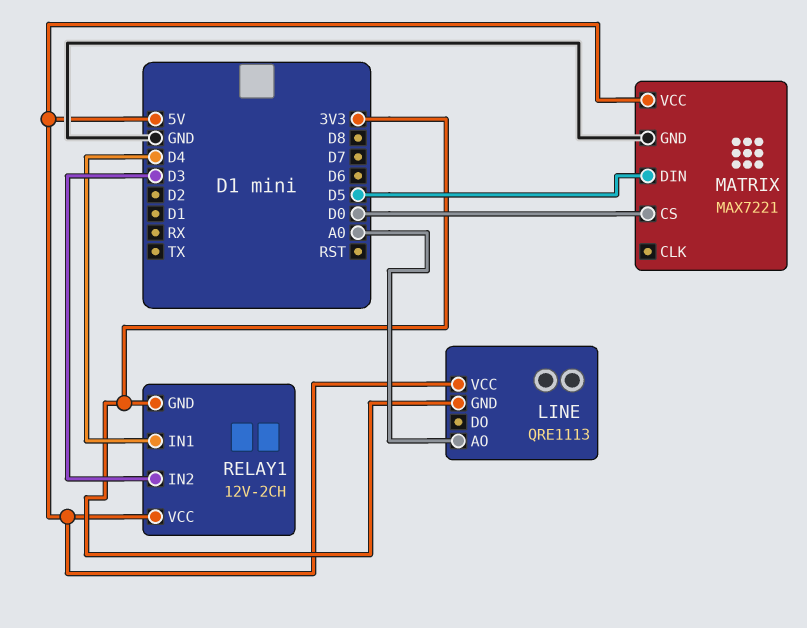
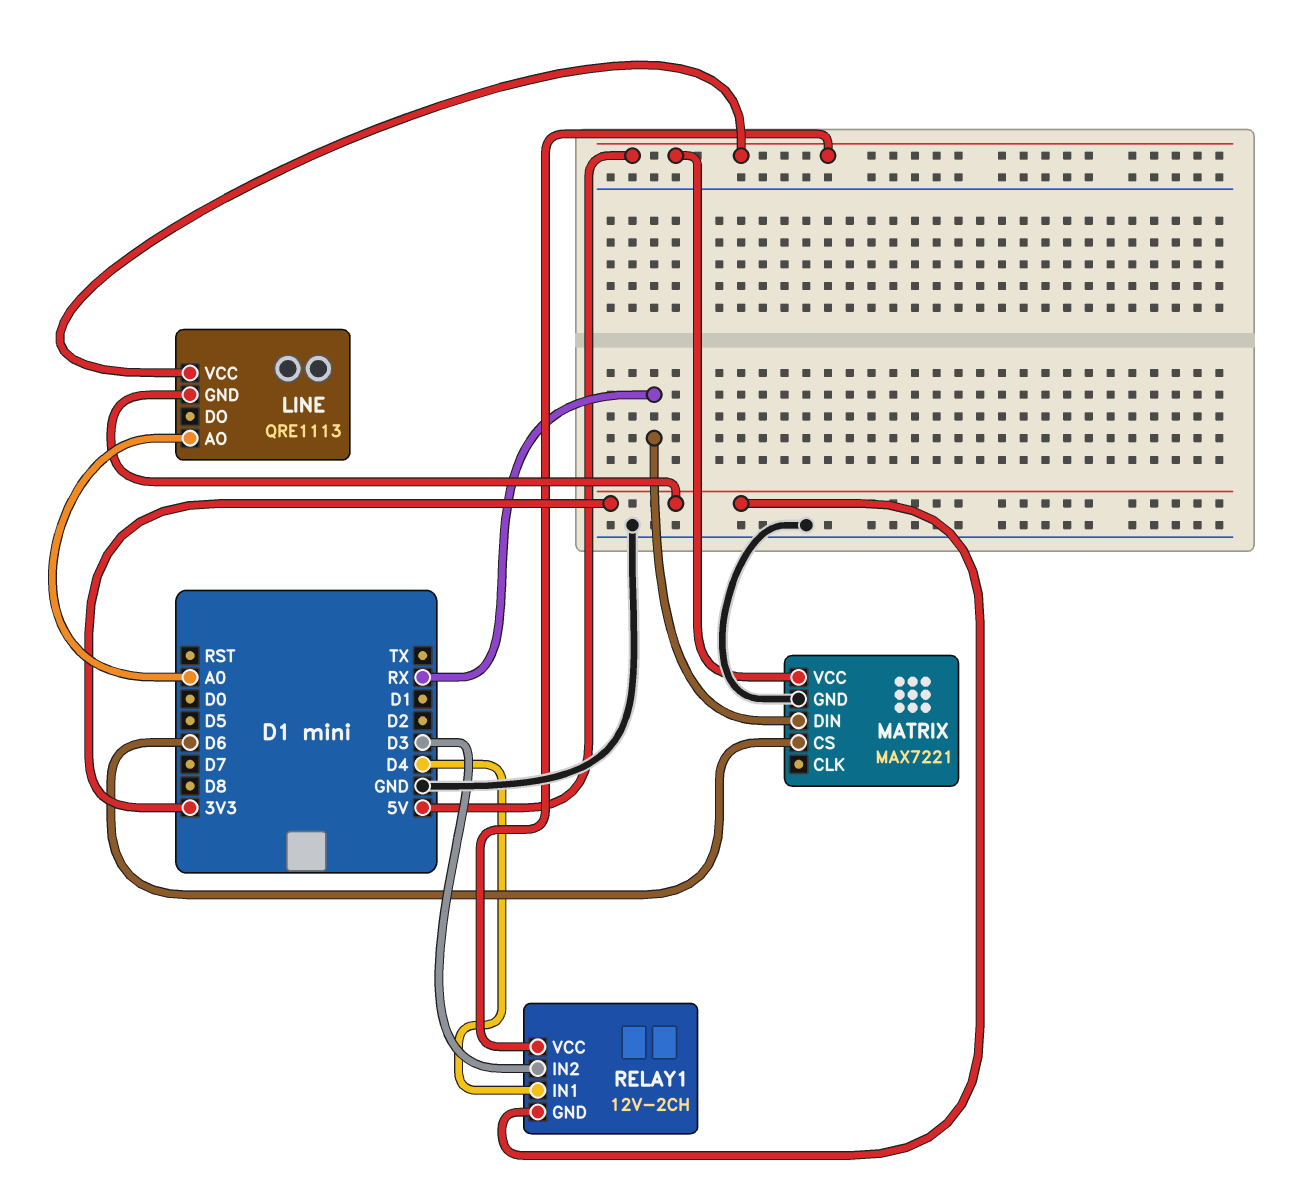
MATRIX pin CS: D0 -> D6
MATRIX pin DIN: D5 -> RX

